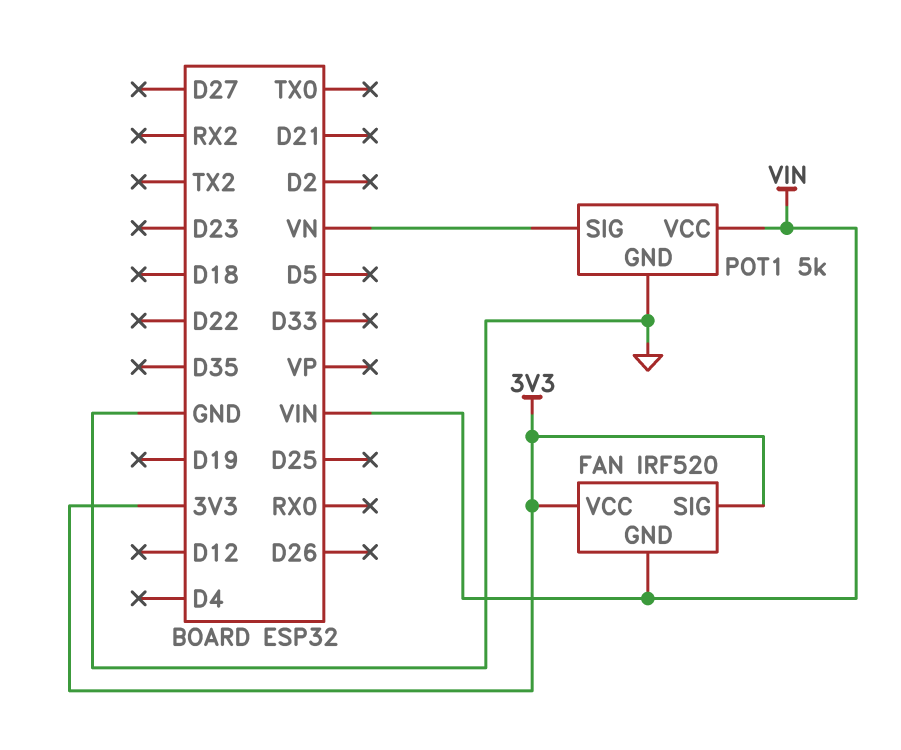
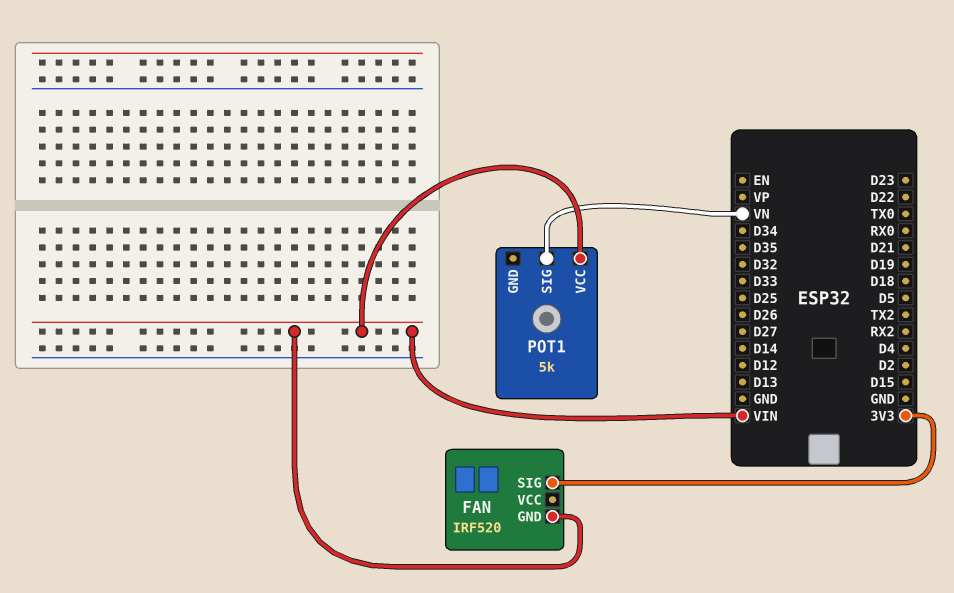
FAN pin VCC: 3V3 -> none
POT1 pin GND: GND -> none

